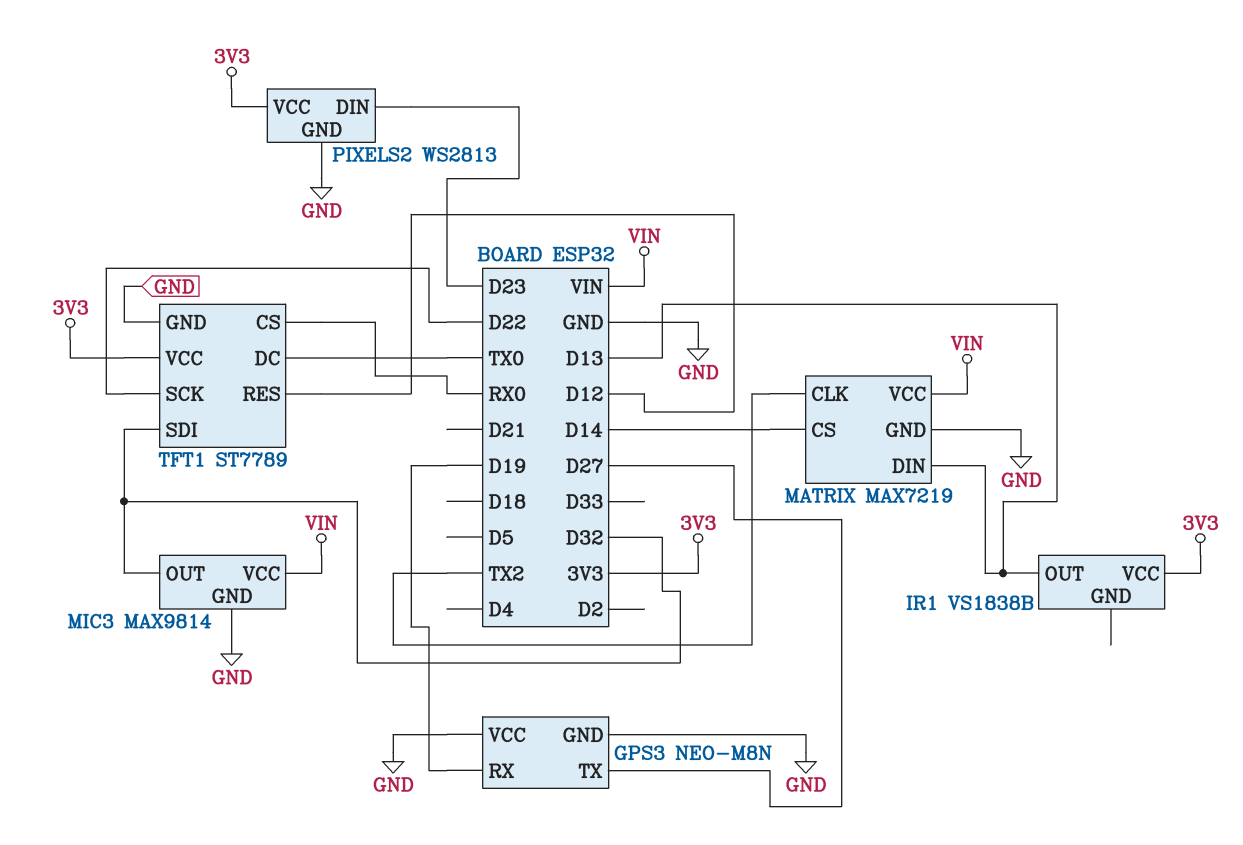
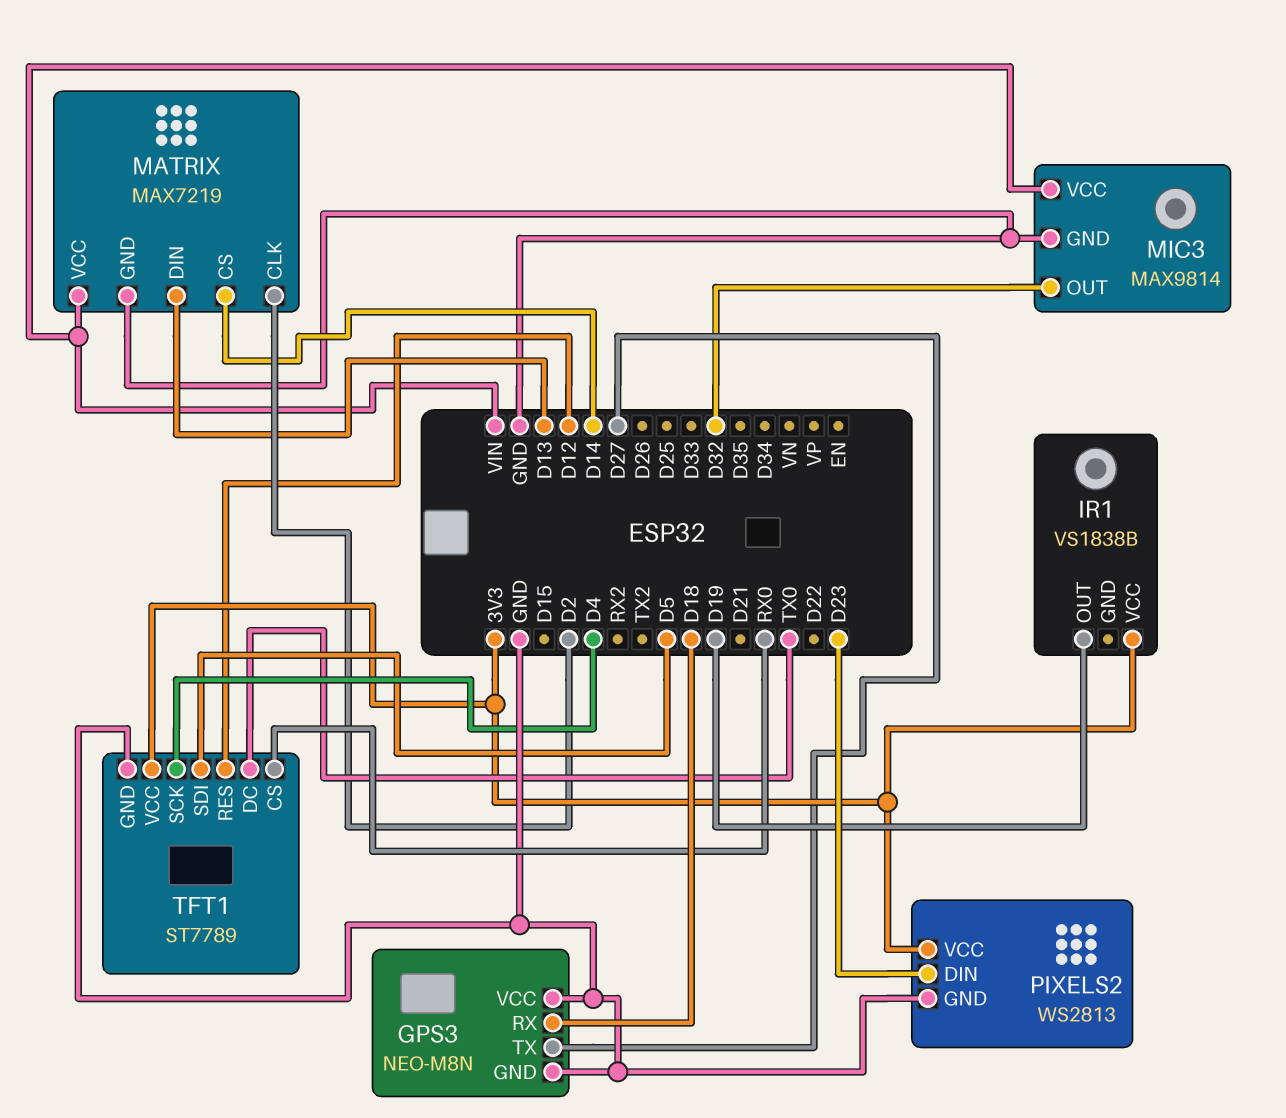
GPS3 pin RX: D19 -> D18
IR1 pin OUT: D13 -> D19
MATRIX pin CLK: TX2 -> D2
TFT1 pin SCK: D22 -> D4
TFT1 pin SDI: D32 -> D5

